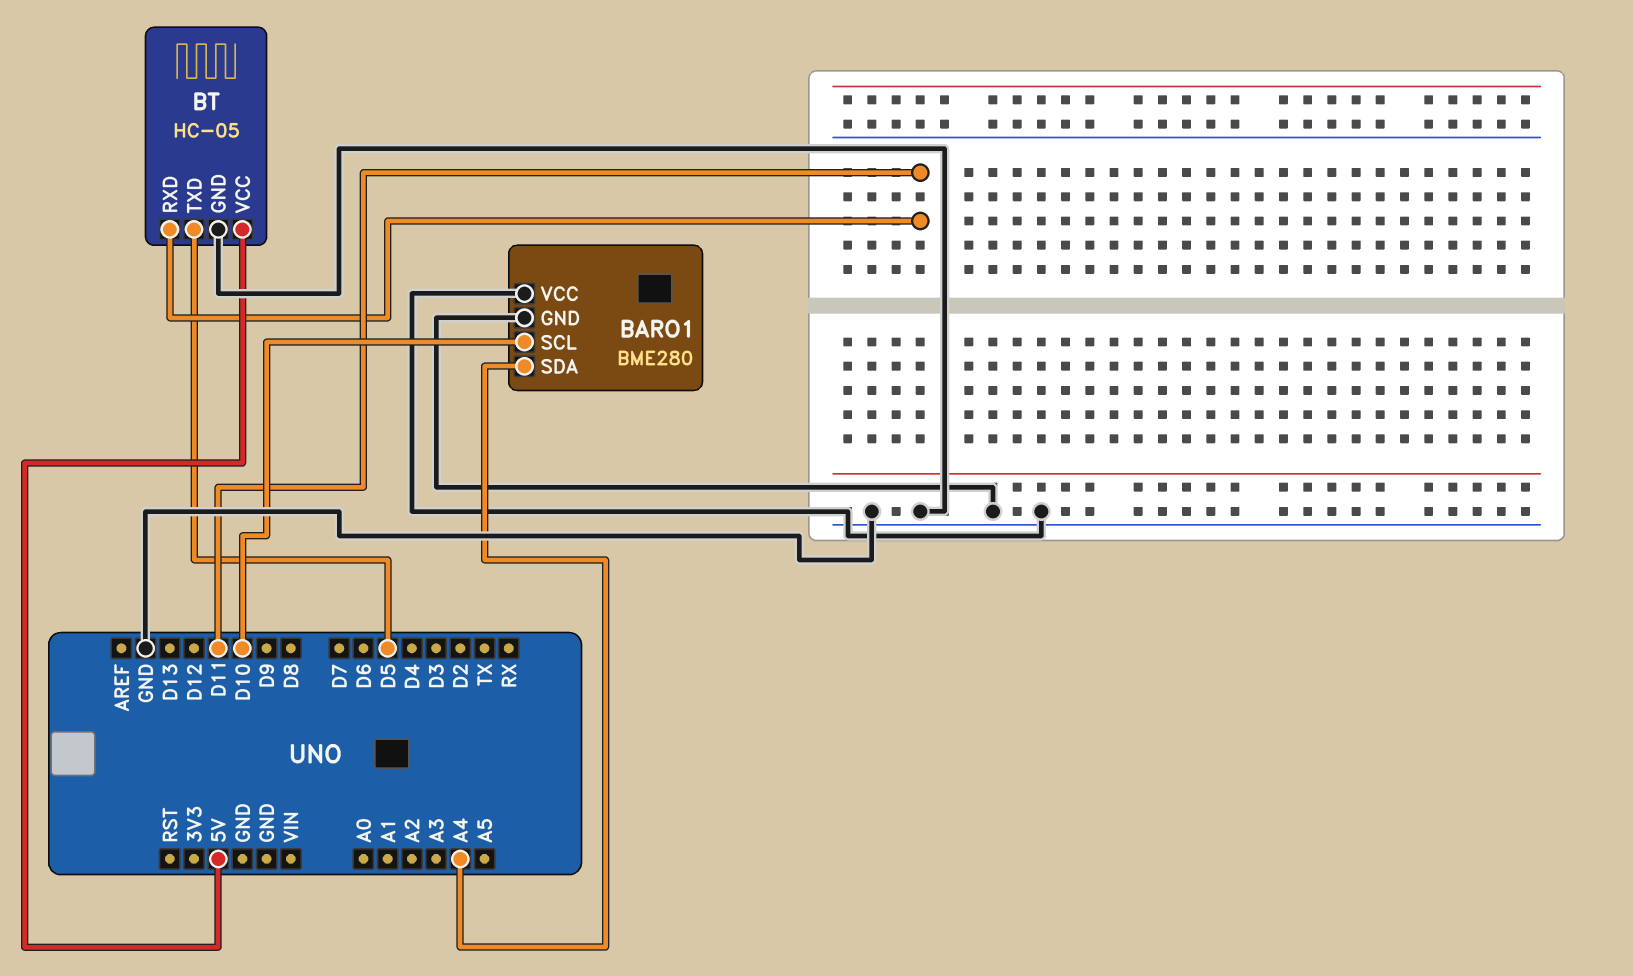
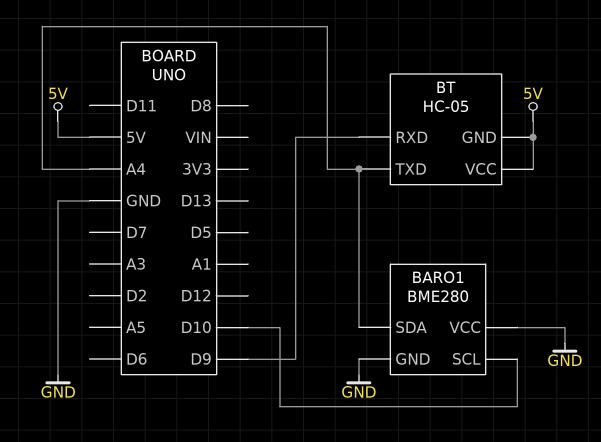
BT pin GND: GND -> 5V
BT pin RXD: D11 -> D9
BT pin TXD: D5 -> A4

